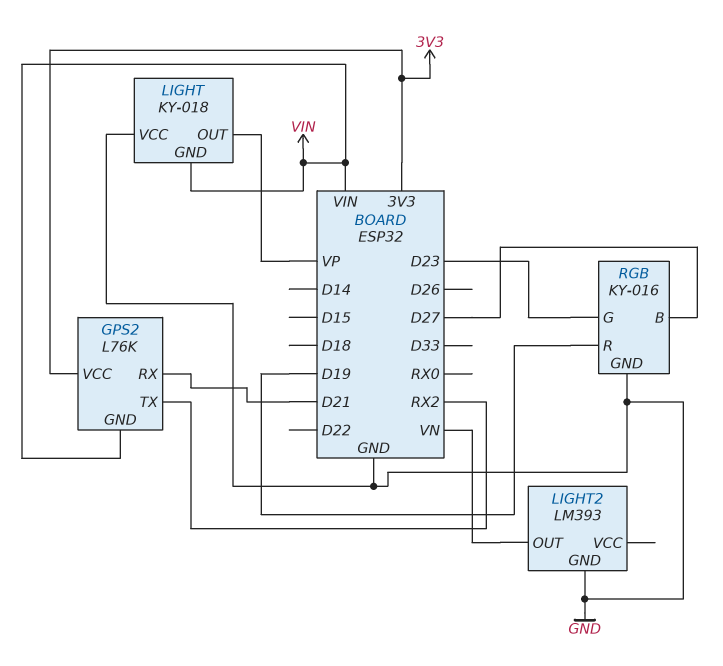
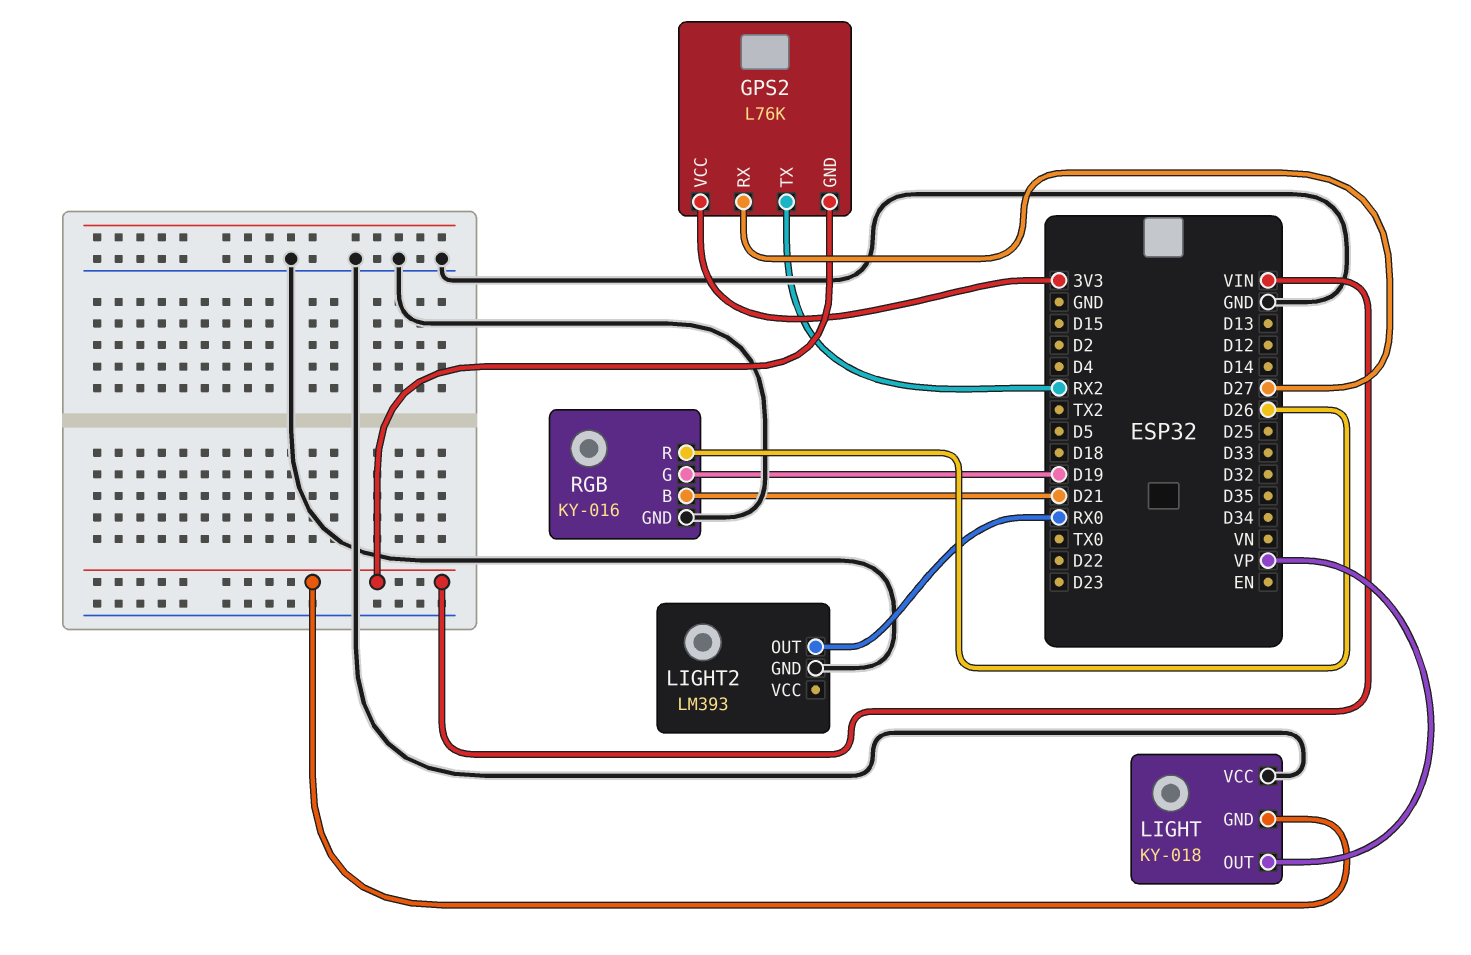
GPS2 pin RX: D21 -> D27
LIGHT2 pin OUT: VN -> RX0
RGB pin B: D27 -> D21
RGB pin G: D23 -> D19
RGB pin R: D19 -> D26

